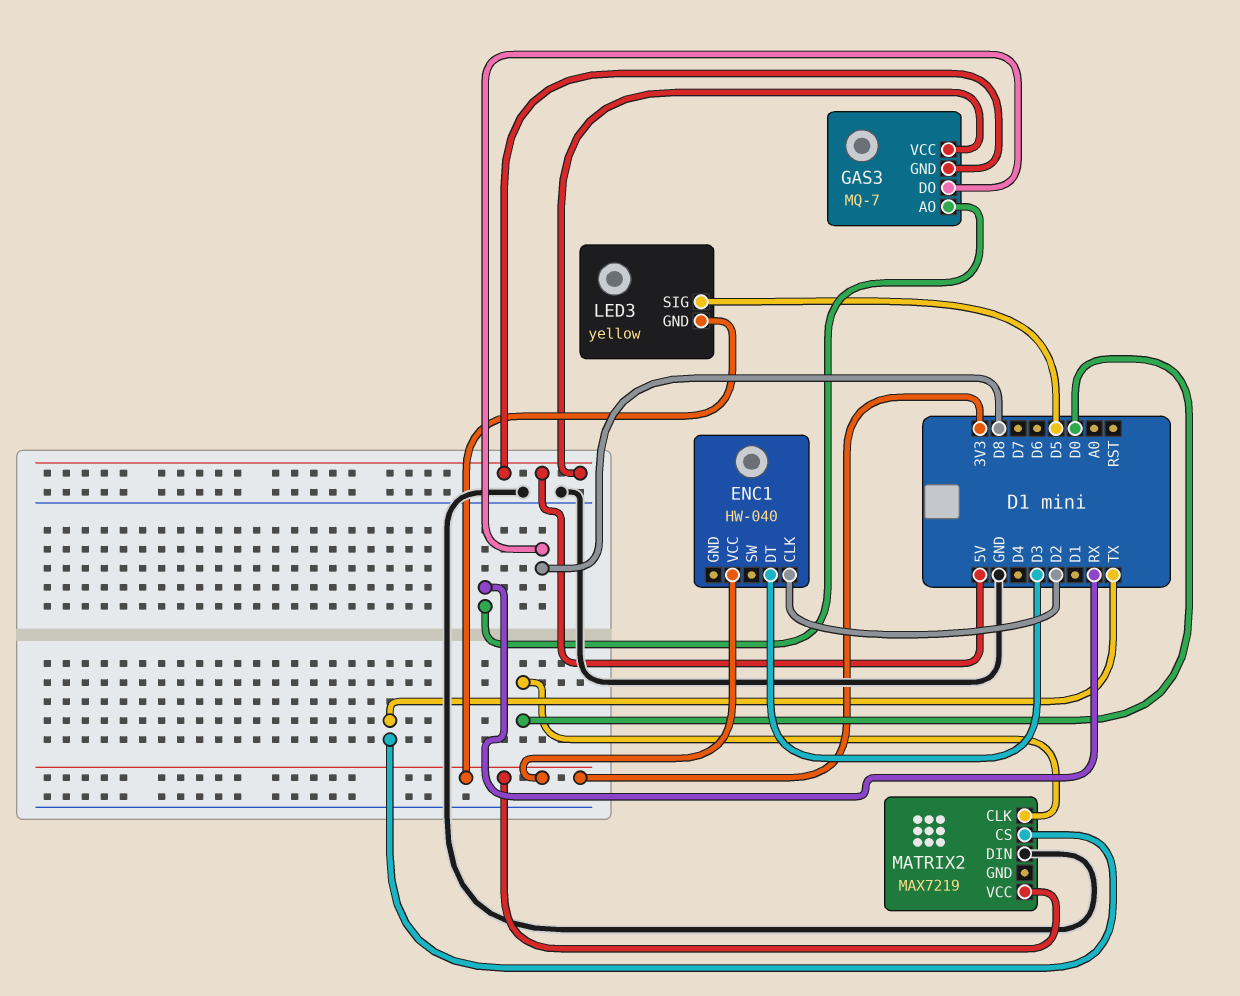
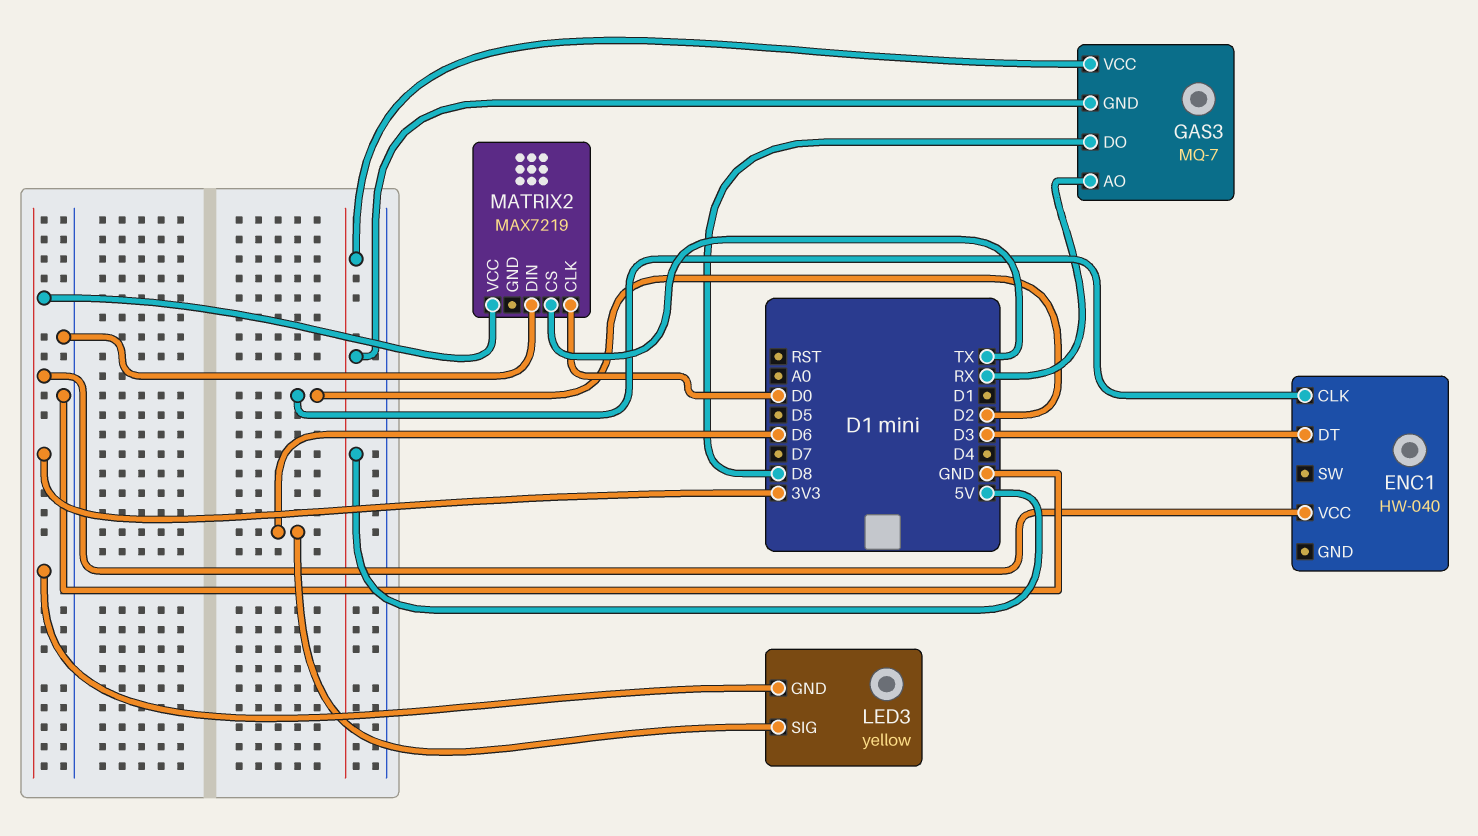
LED3 pin SIG: D5 -> D6

